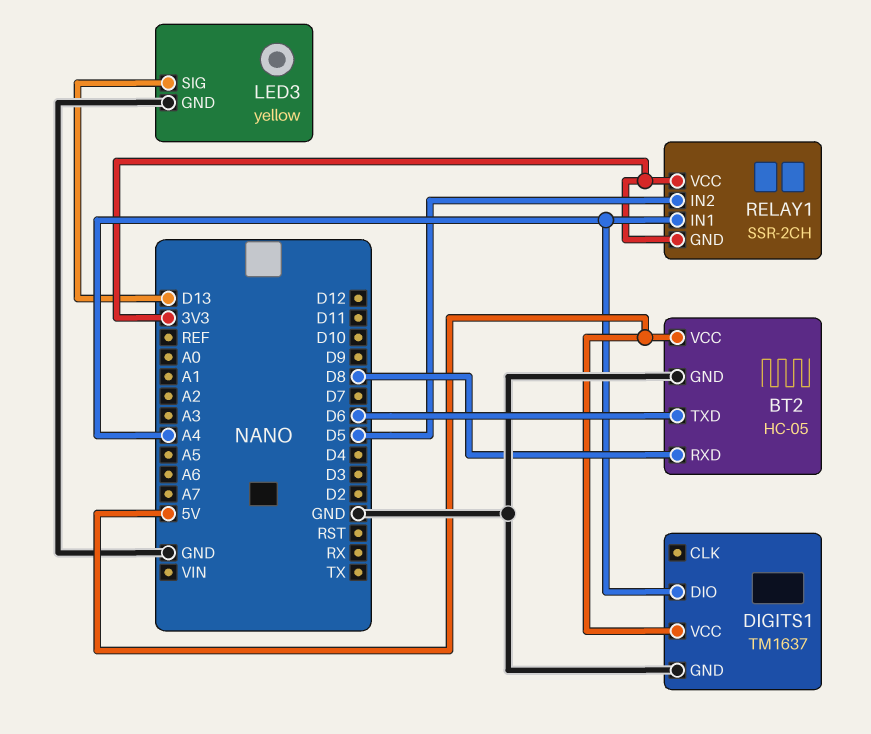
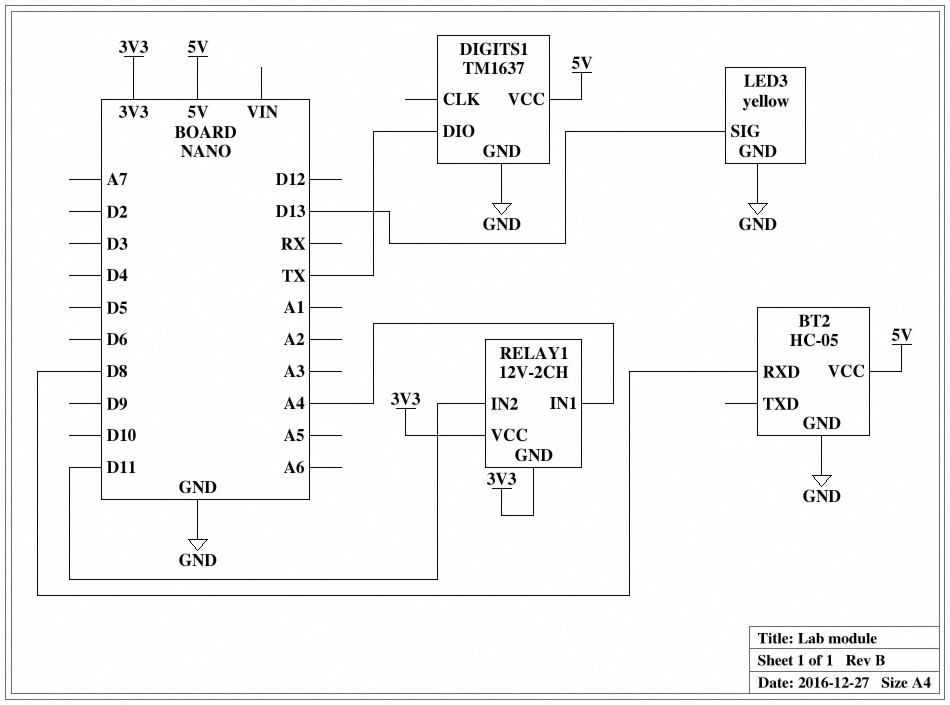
BT2 pin TXD: D6 -> none
DIGITS1 pin DIO: A4 -> TX
RELAY1: SSR-2CH -> 12V-2CH
RELAY1 pin IN2: D5 -> D11

